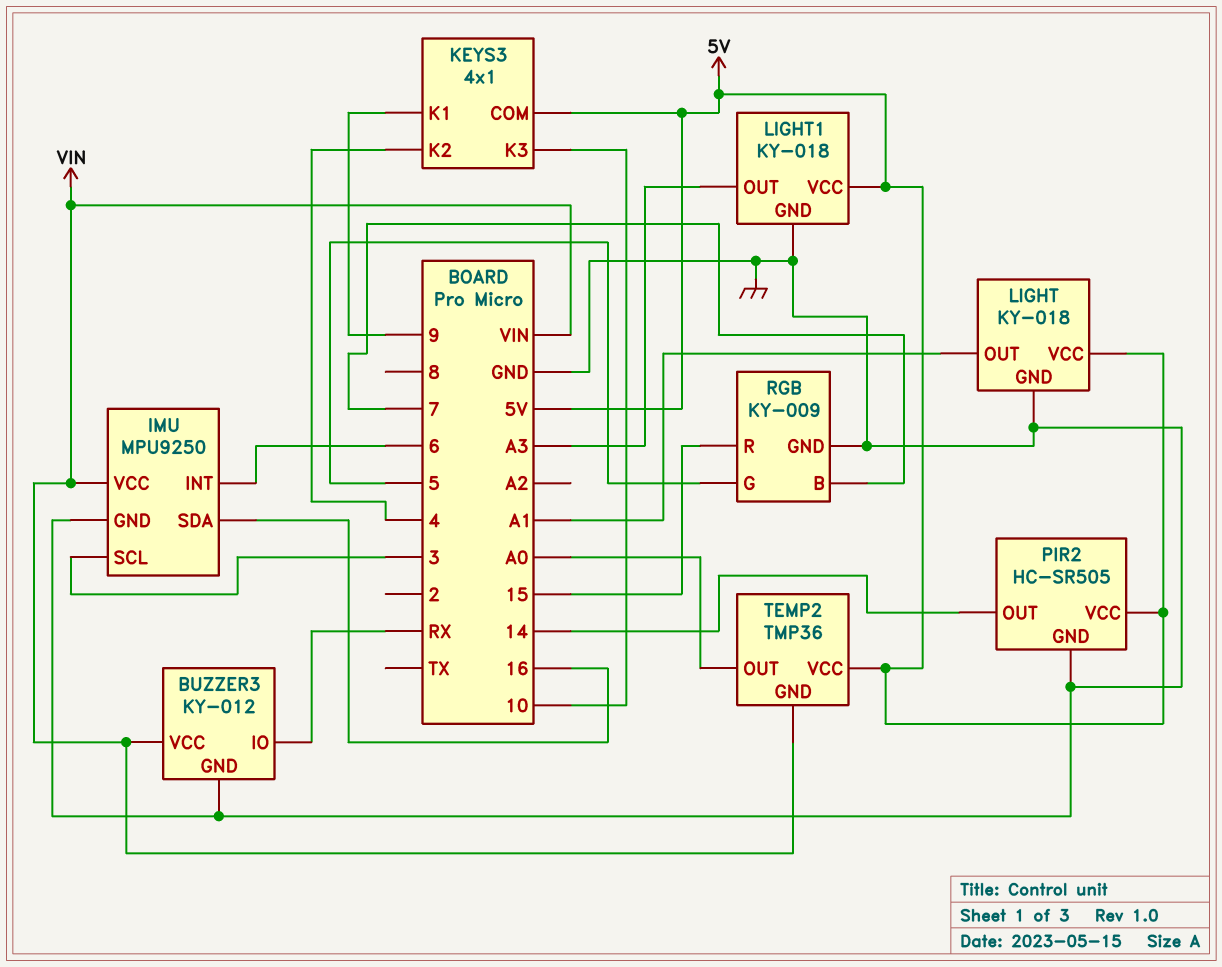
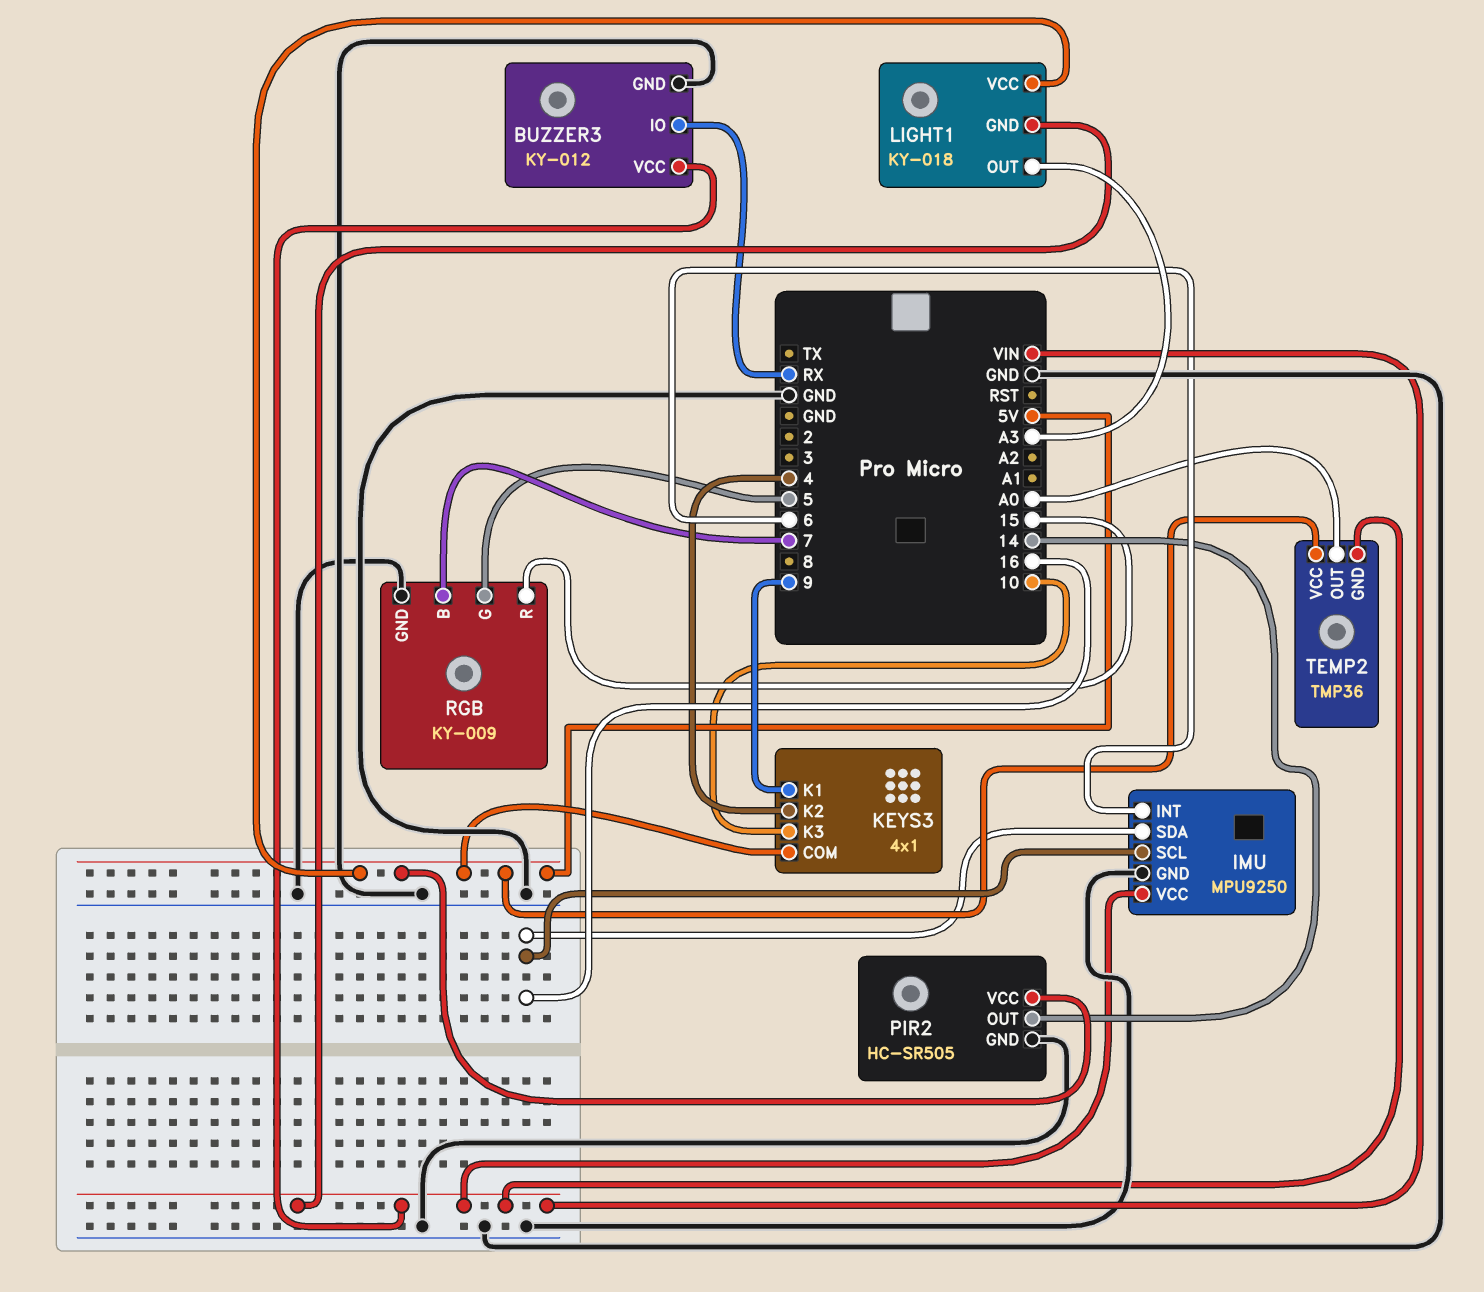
IMU pin SCL: 3 -> 16
LIGHT: KY-018 -> none
LIGHT pin GND: GND -> none
LIGHT pin OUT: A1 -> none
LIGHT pin VCC: 5V -> none
LIGHT1 pin GND: GND -> VIN

